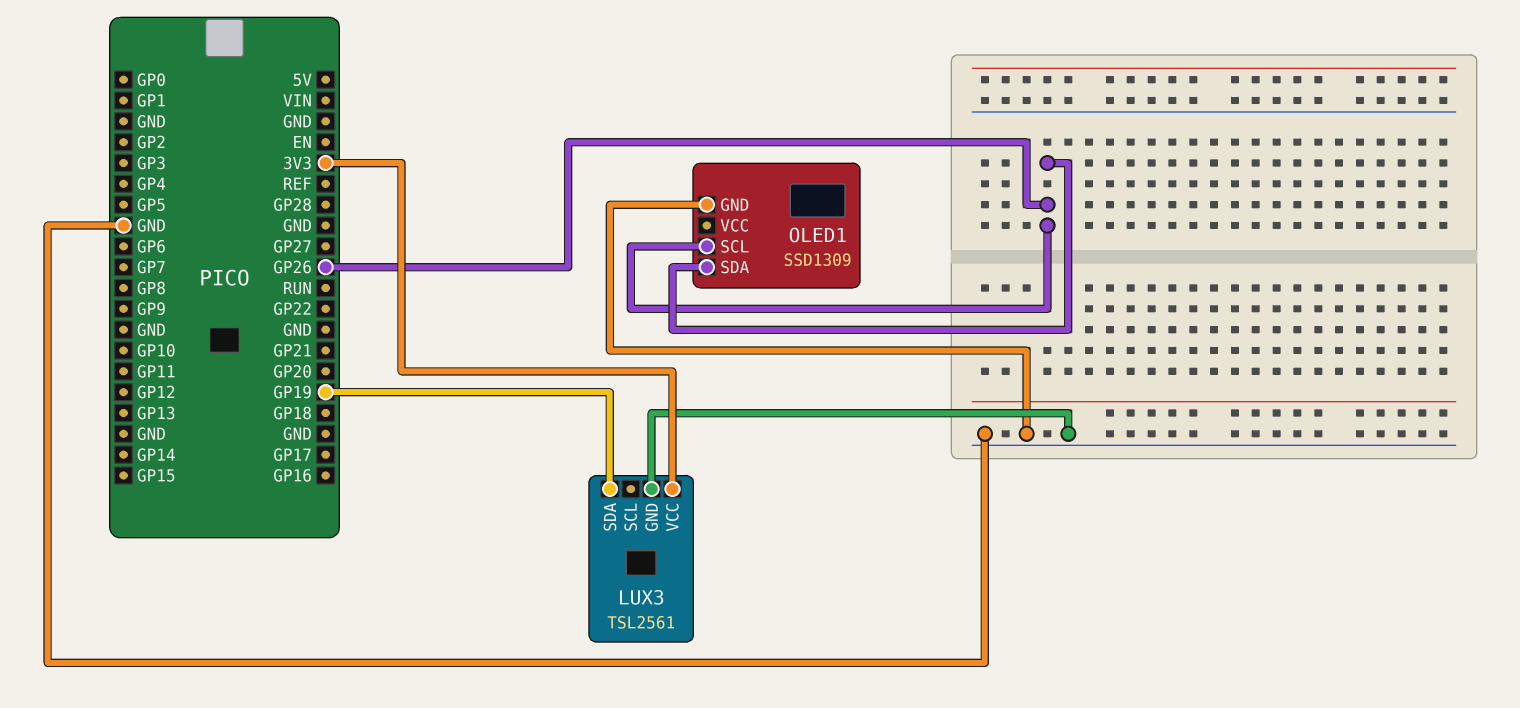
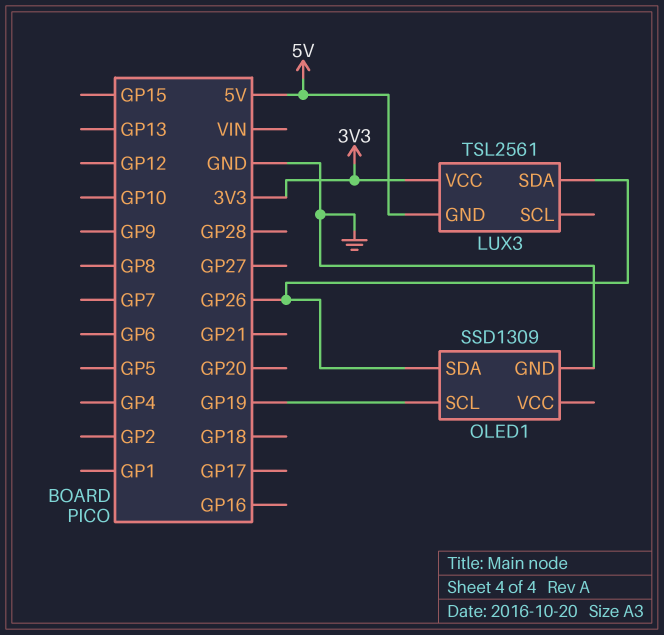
LUX3 pin GND: GND -> 5V
LUX3 pin SDA: GP19 -> GP26
OLED1 pin SCL: GP26 -> GP19

